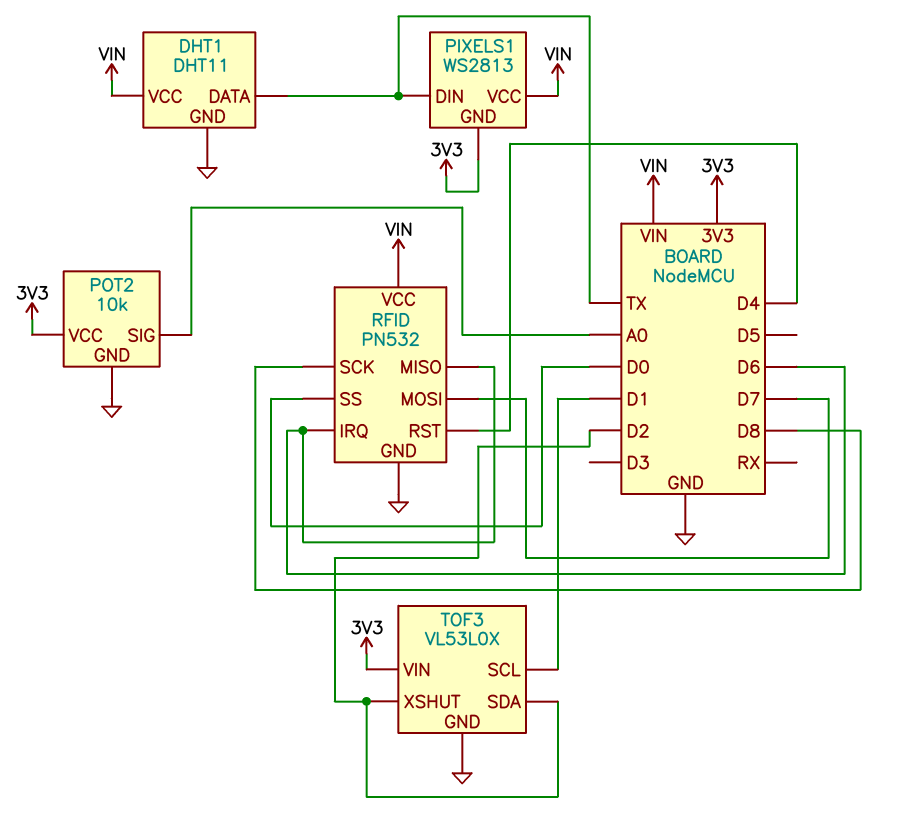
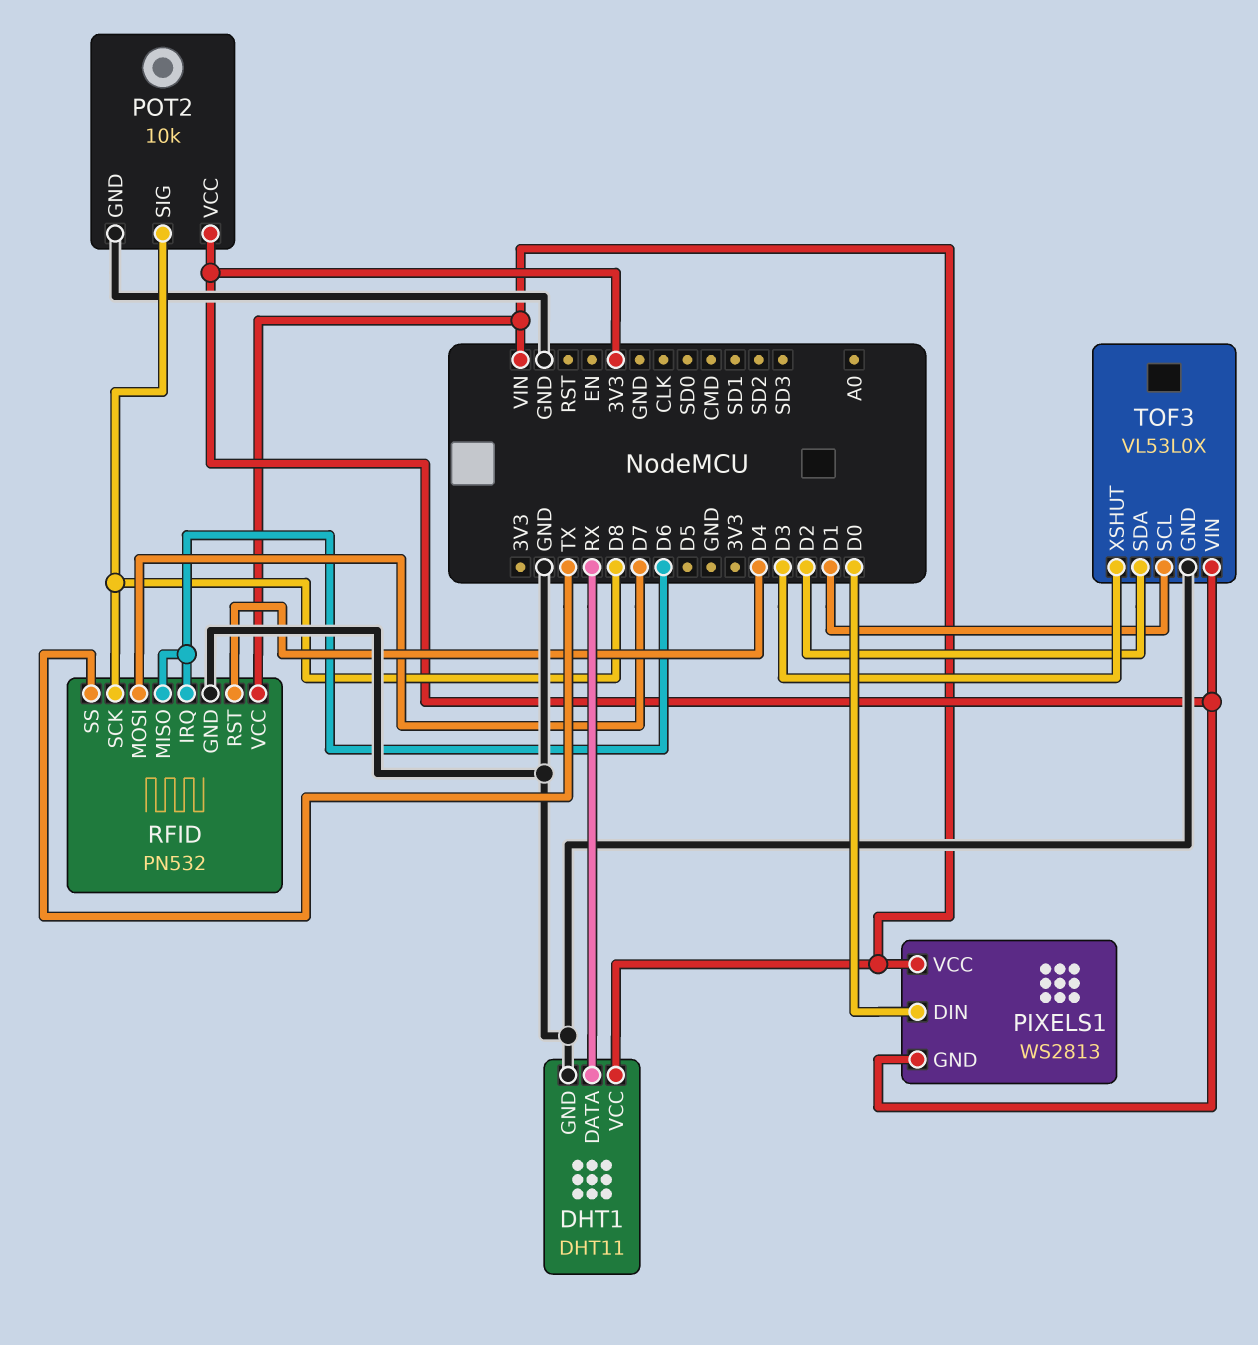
DHT1 pin DATA: TX -> RX
PIXELS1 pin DIN: TX -> D0
POT2 pin SIG: A0 -> D8
RFID pin SS: D0 -> TX
TOF3 pin XSHUT: D2 -> D3

